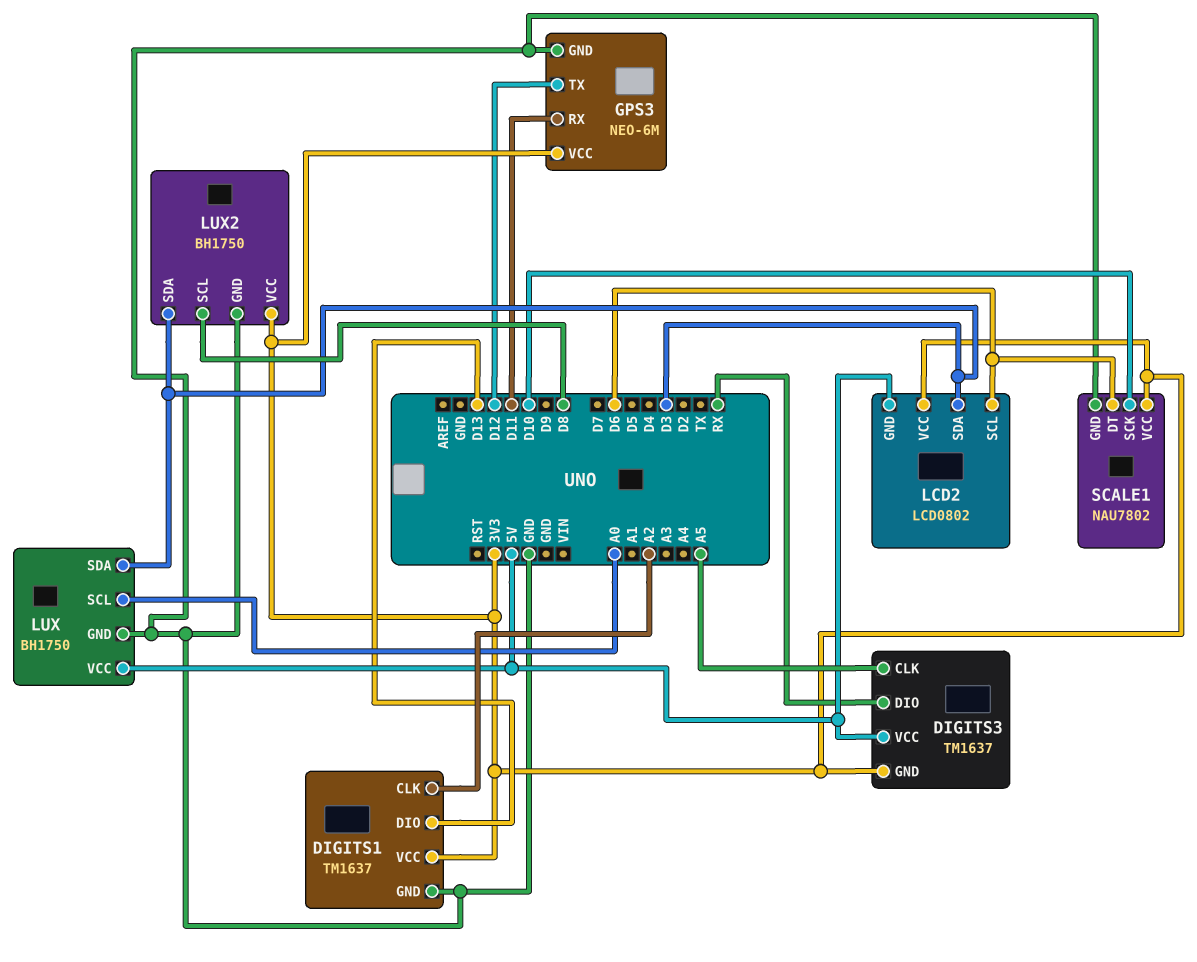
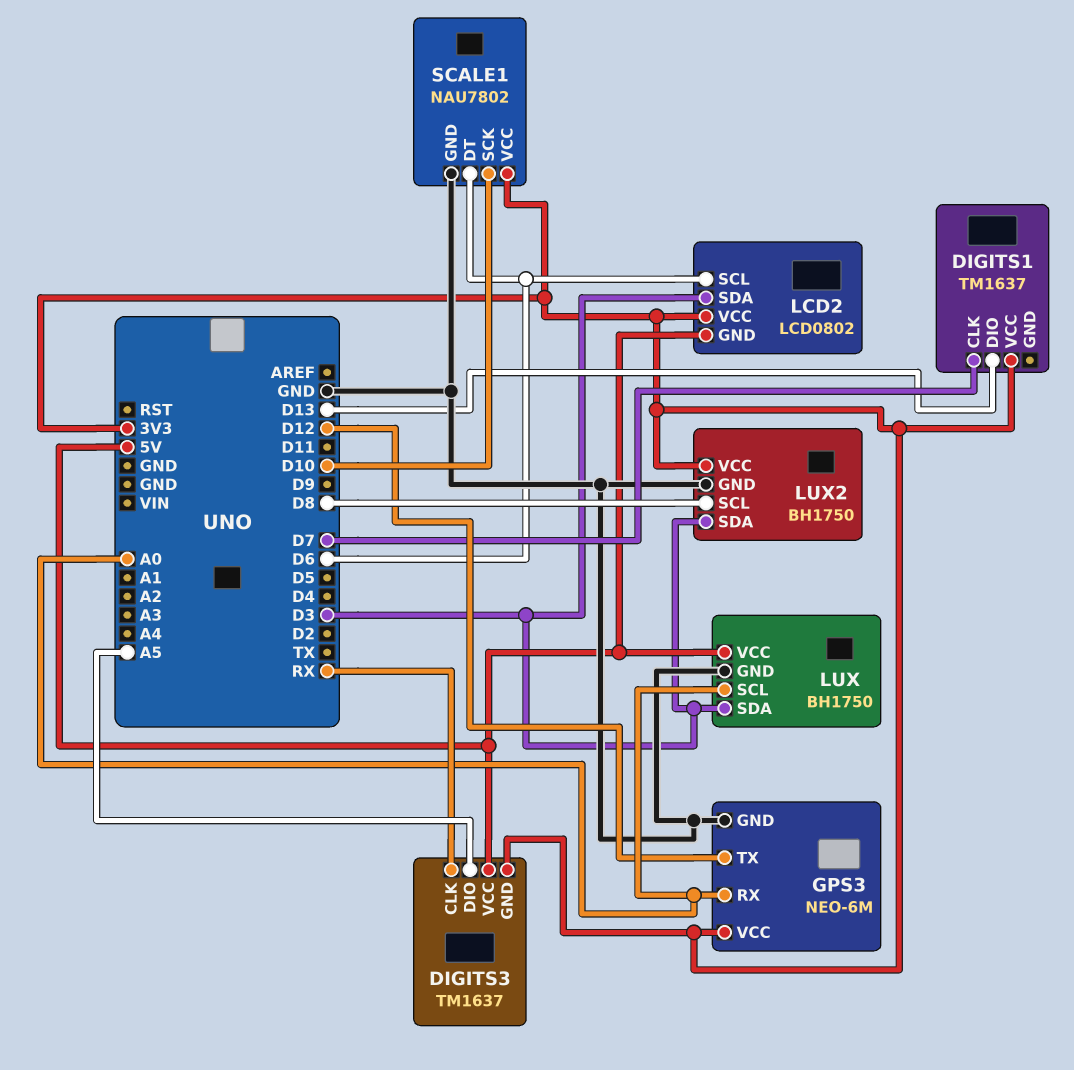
DIGITS1 pin CLK: A2 -> D7
DIGITS1 pin GND: GND -> none
DIGITS3 pin CLK: A5 -> RX
DIGITS3 pin DIO: RX -> A5
GPS3 pin RX: D11 -> A0

